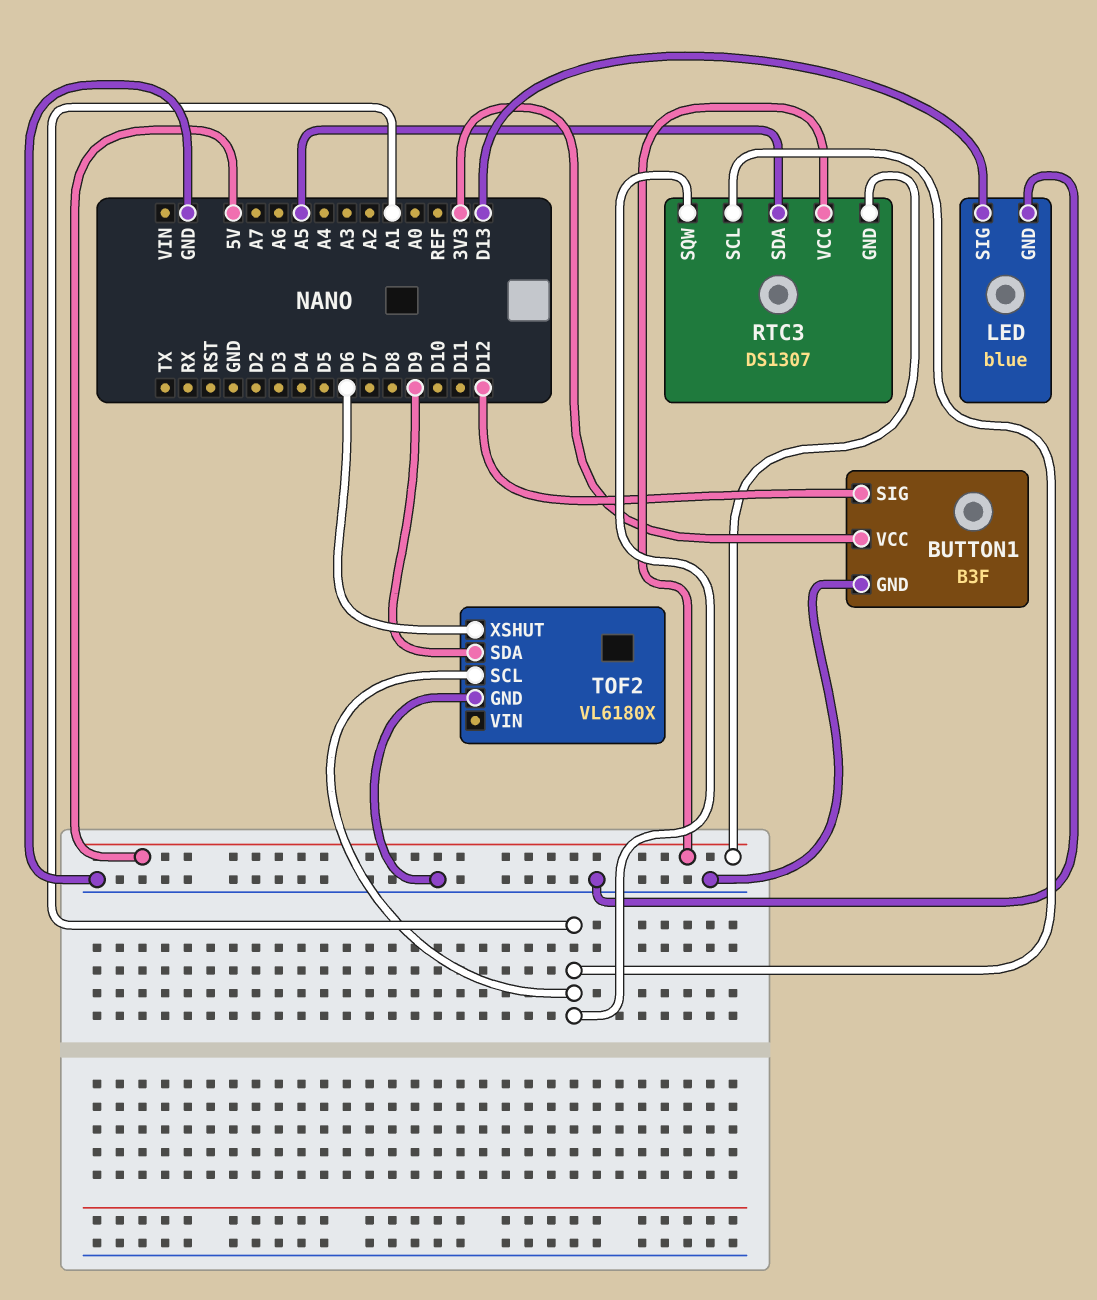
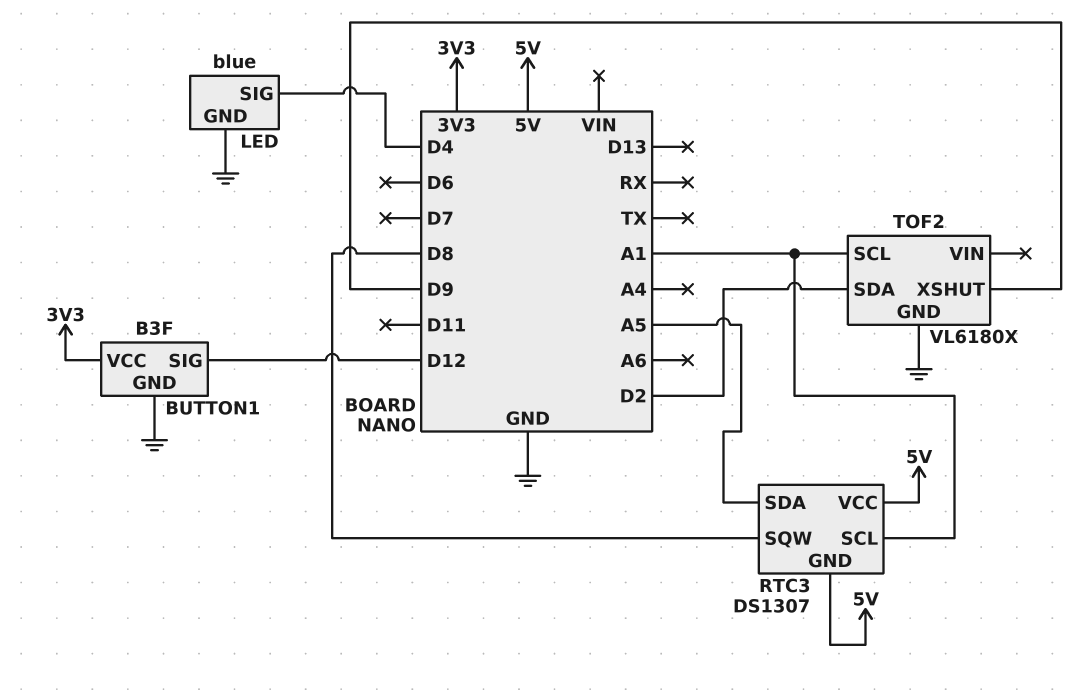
LED pin SIG: D13 -> D4
RTC3 pin SQW: A1 -> D8
TOF2 pin SDA: D9 -> D2
TOF2 pin XSHUT: D6 -> D9

